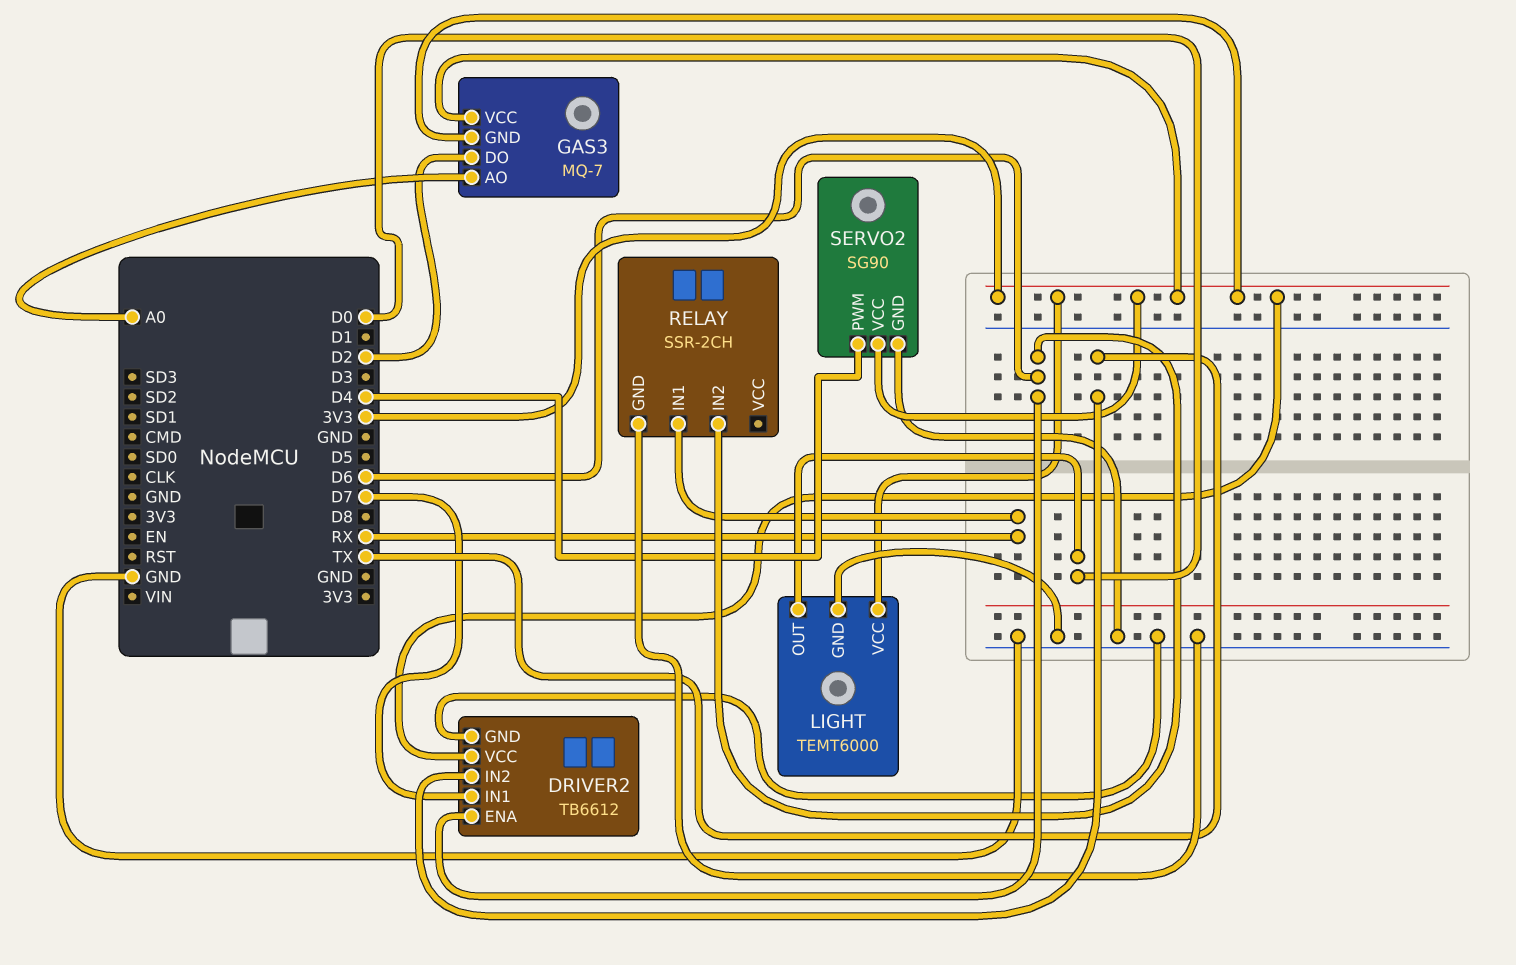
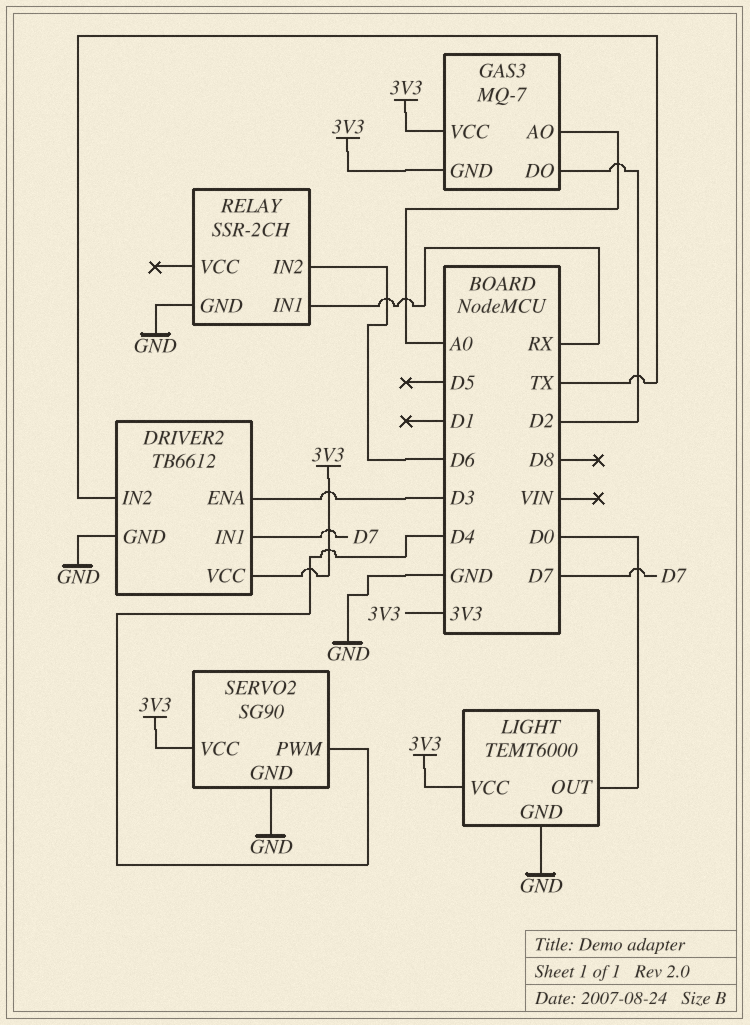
DRIVER2 pin ENA: D6 -> D3

